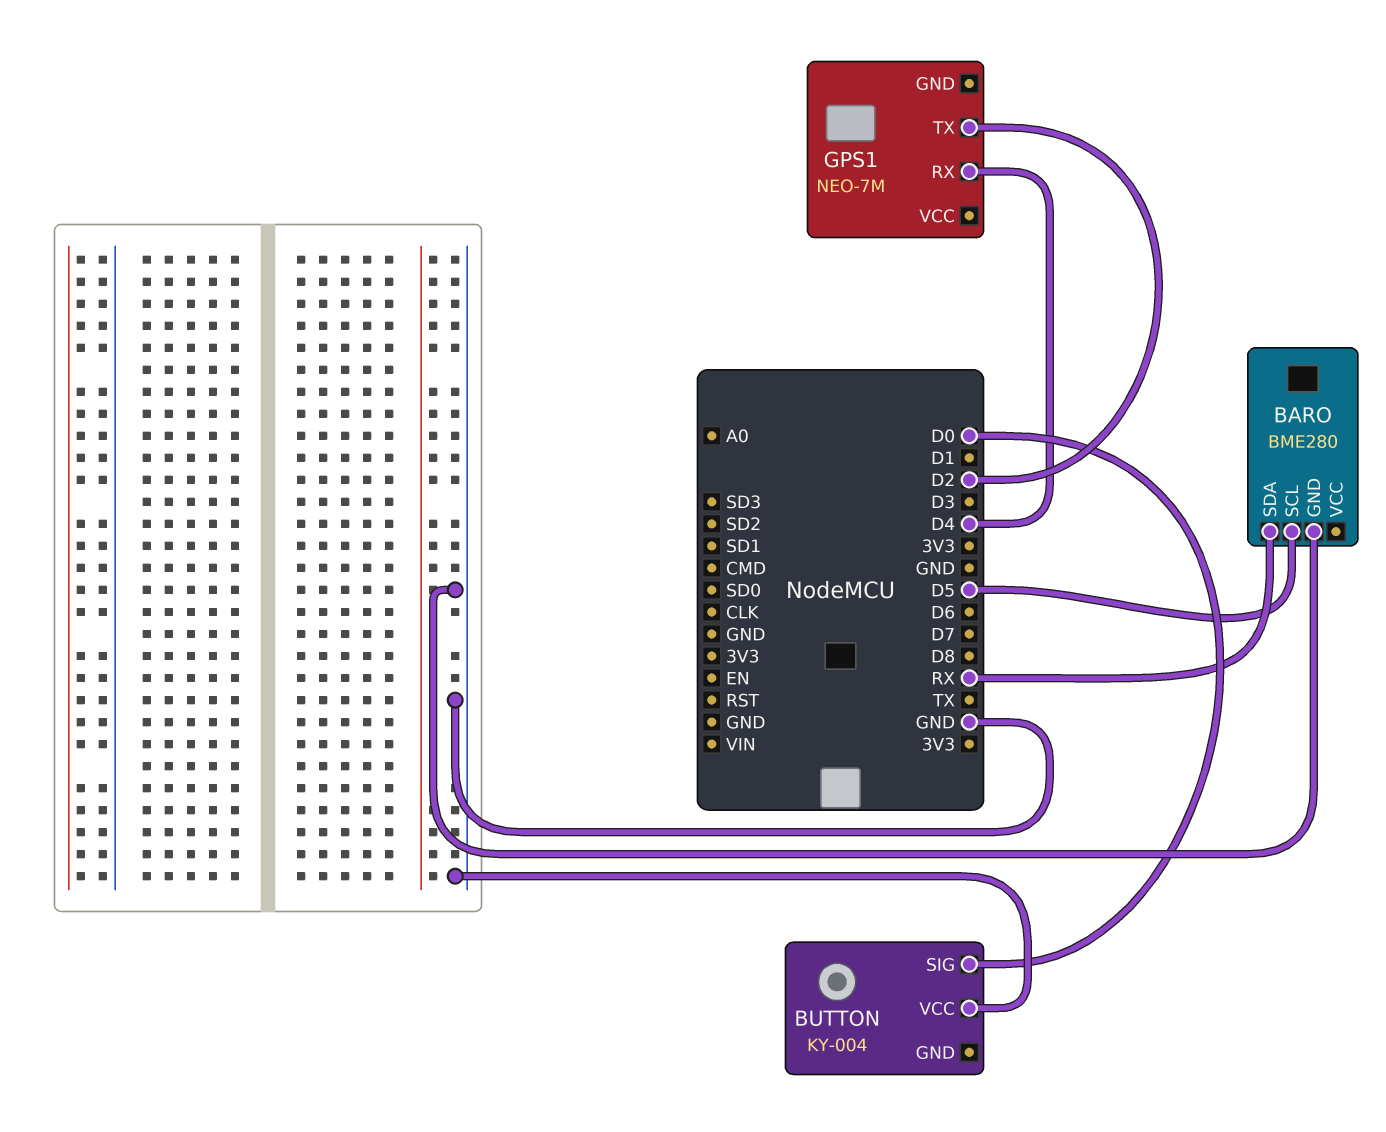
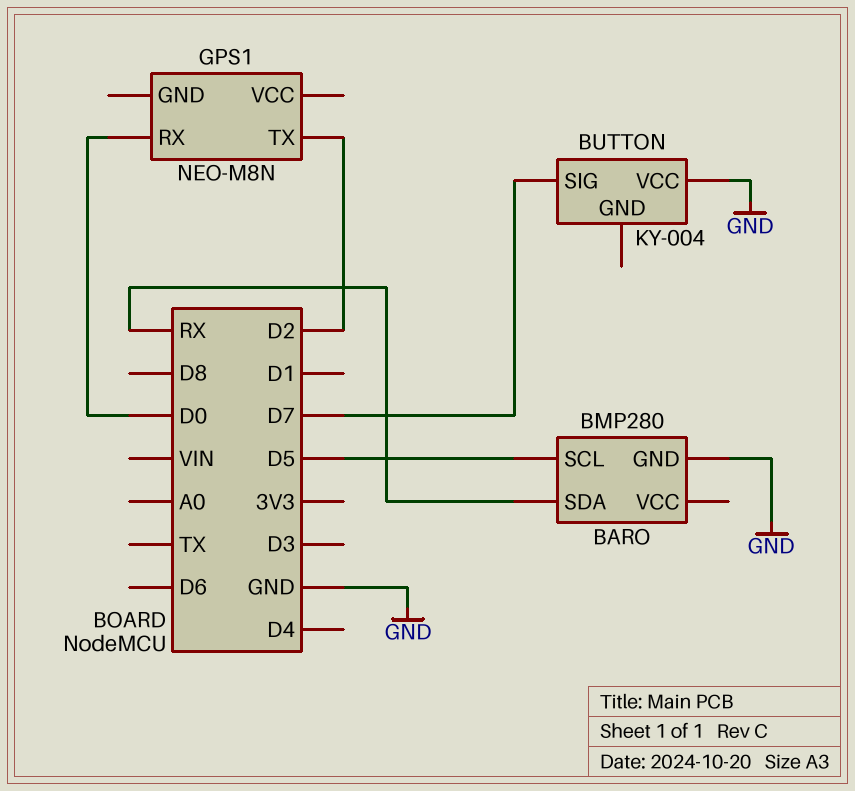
BARO: BME280 -> BMP280
BUTTON pin SIG: D0 -> D7
GPS1: NEO-7M -> NEO-M8N
GPS1 pin RX: D4 -> D0

